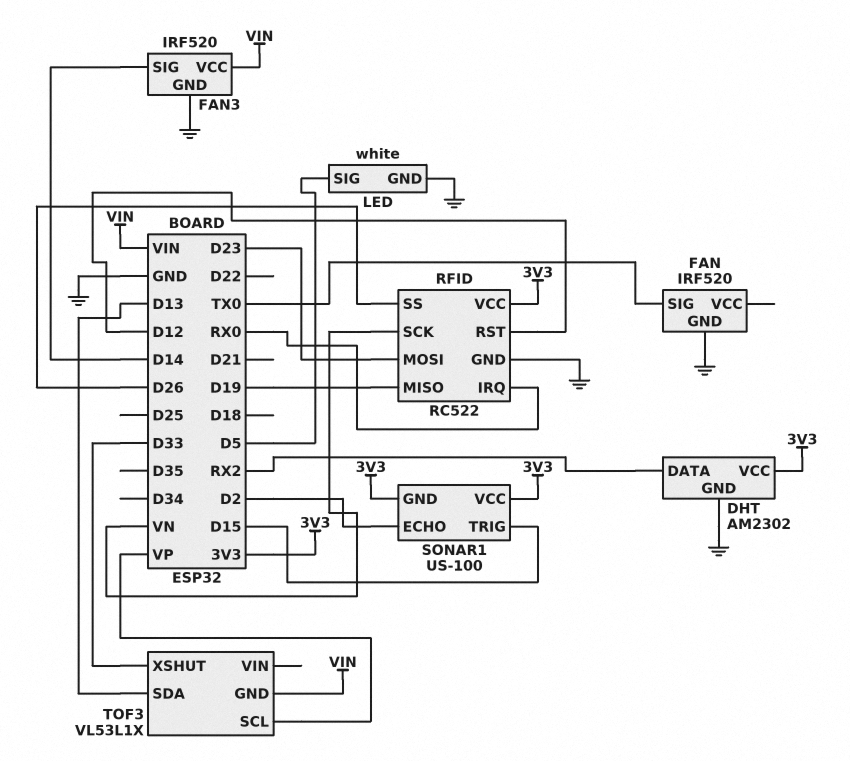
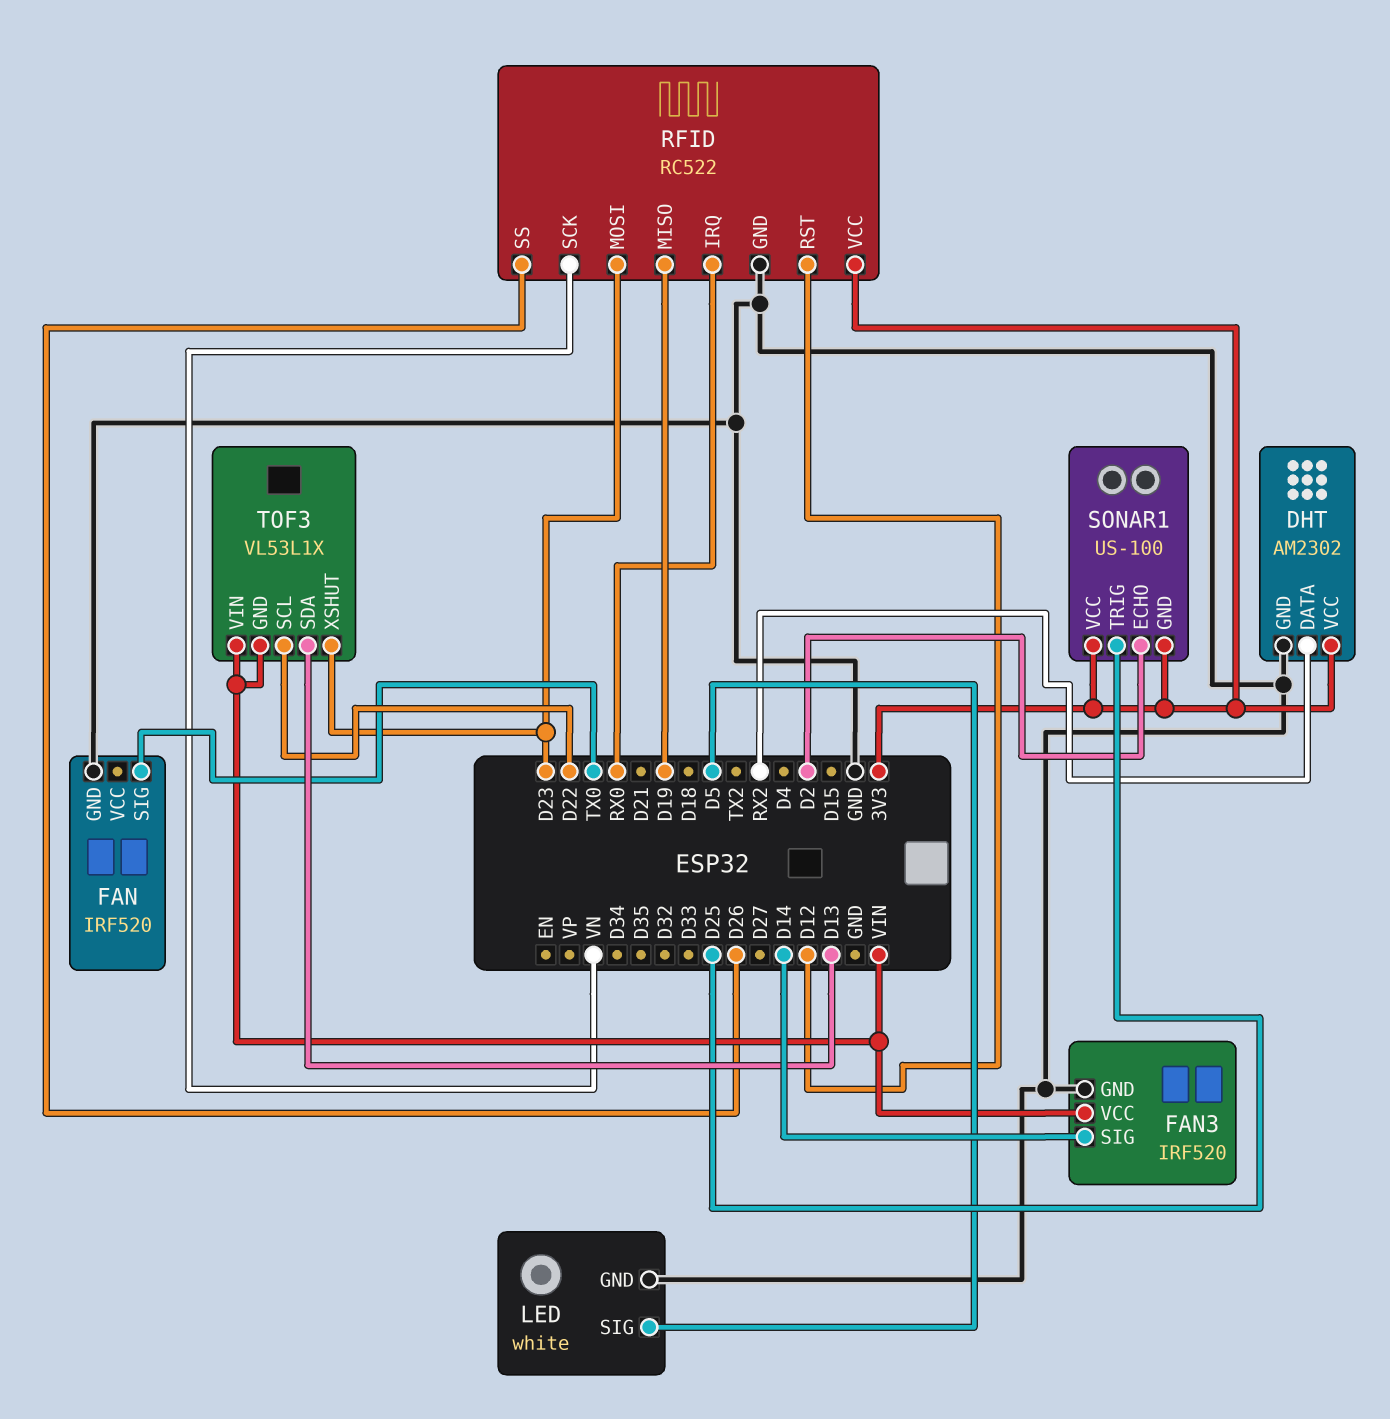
SONAR1 pin TRIG: D15 -> D25
TOF3 pin SCL: VP -> D22
TOF3 pin VIN: none -> VIN
TOF3 pin XSHUT: D33 -> D23

